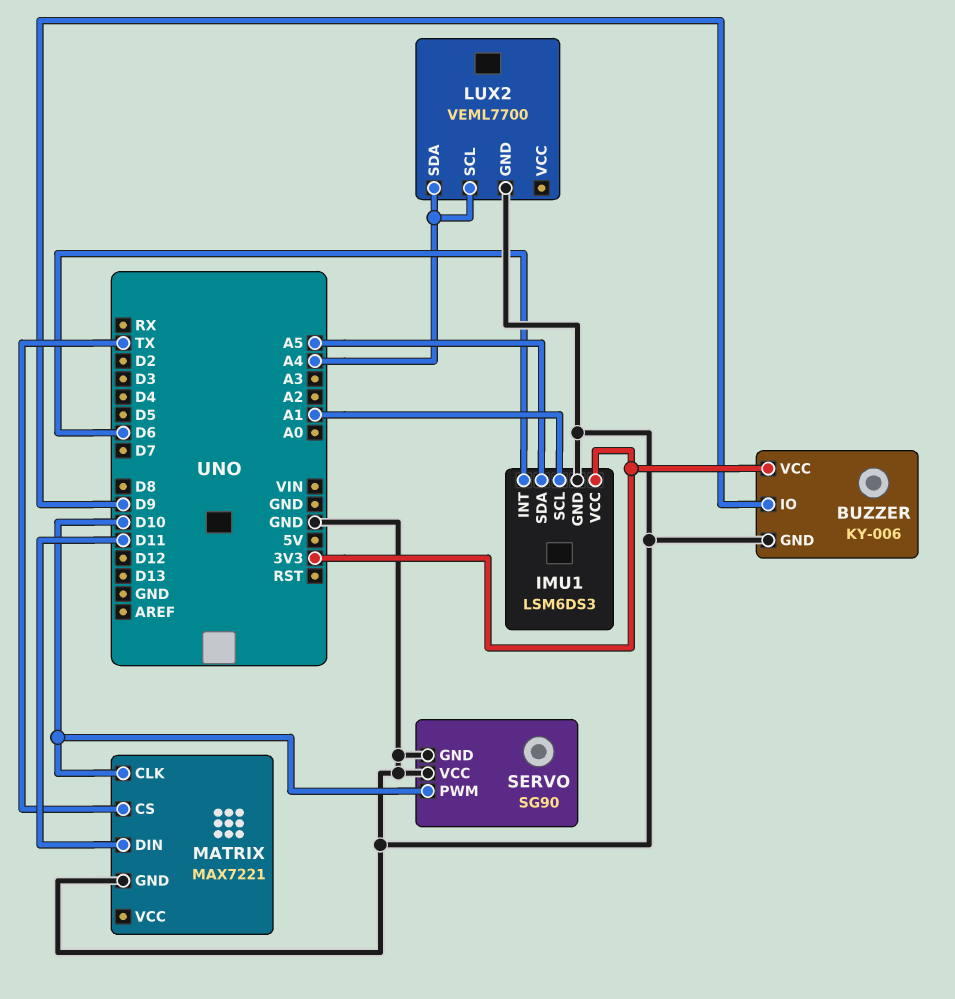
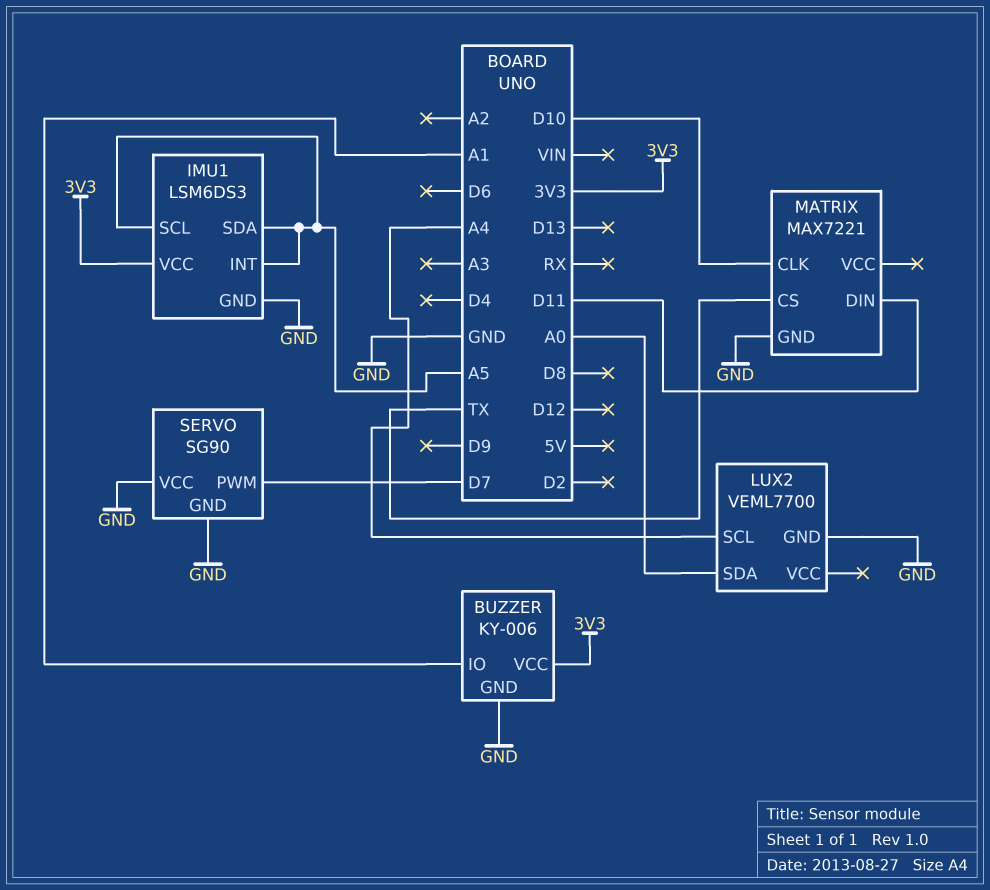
BUZZER pin IO: D9 -> A1
IMU1 pin INT: D6 -> A5
IMU1 pin SCL: A1 -> A5
LUX2 pin SDA: A4 -> A0
SERVO pin PWM: D10 -> D7

